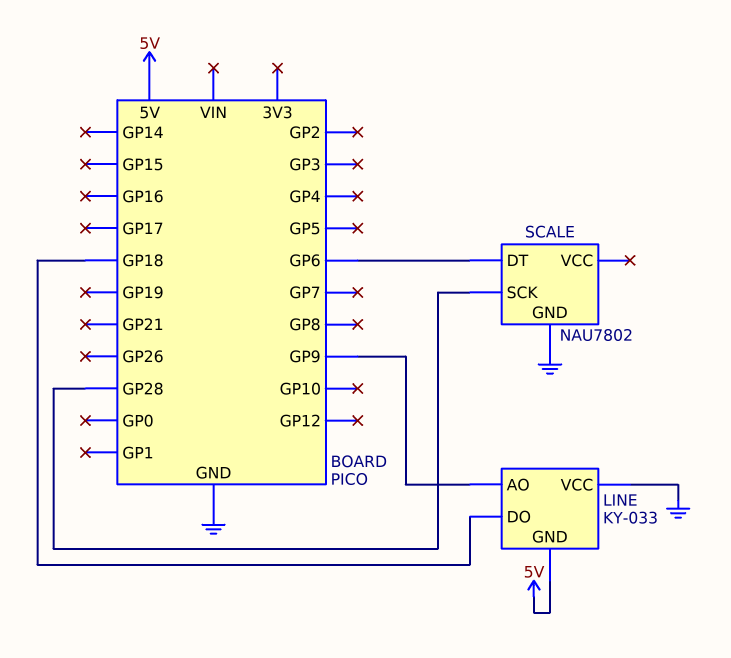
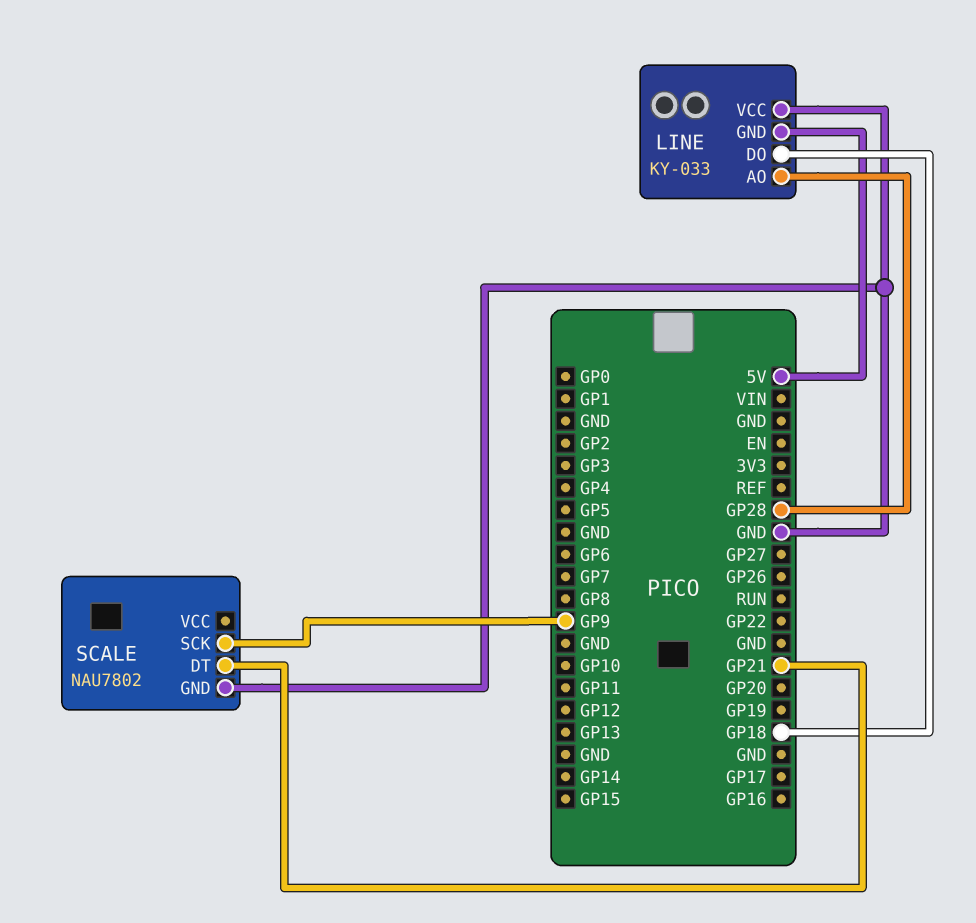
LINE pin AO: GP9 -> GP28
SCALE pin DT: GP6 -> GP21
SCALE pin SCK: GP28 -> GP9

